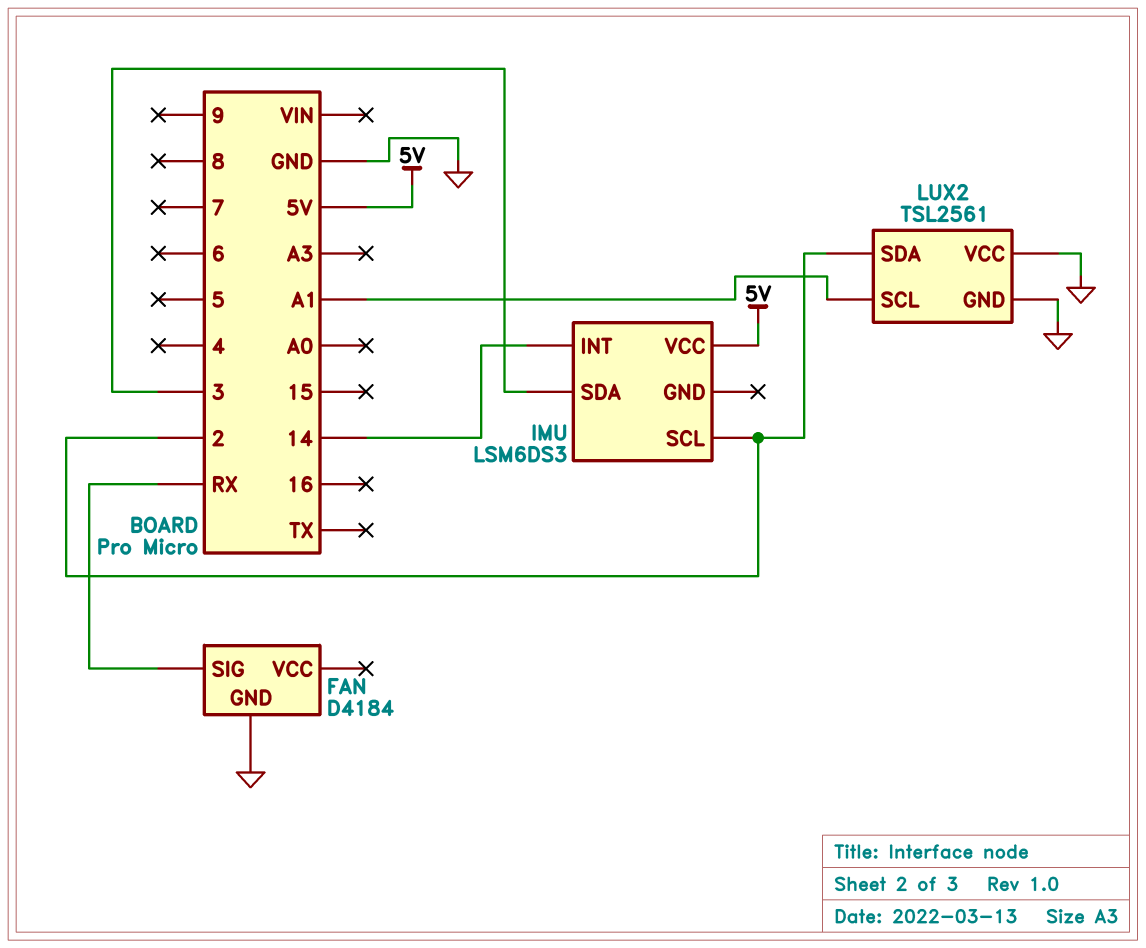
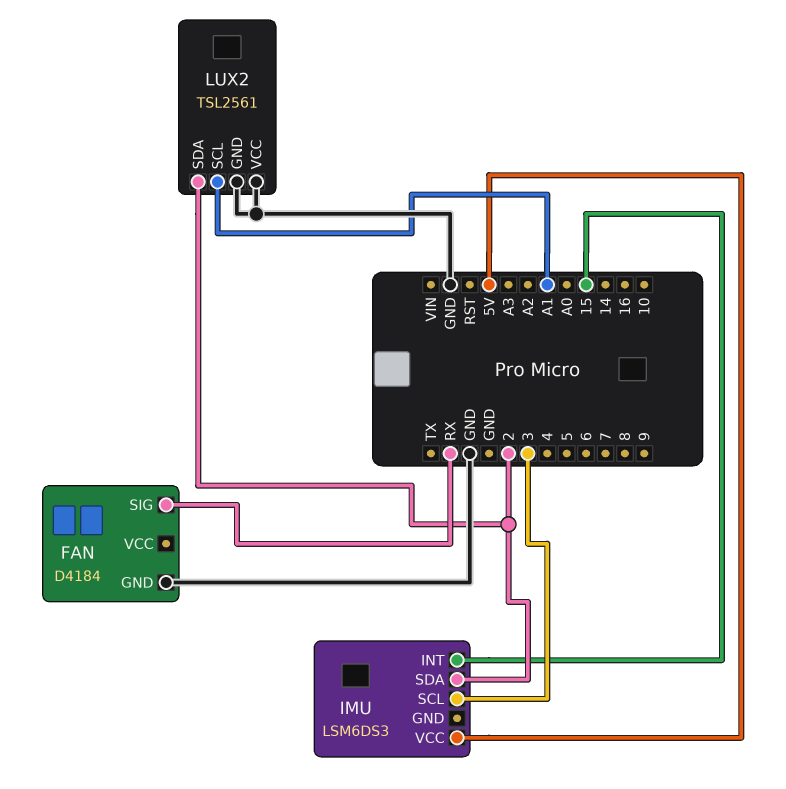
IMU pin INT: 14 -> 15
IMU pin SCL: 2 -> 3
IMU pin SDA: 3 -> 2

